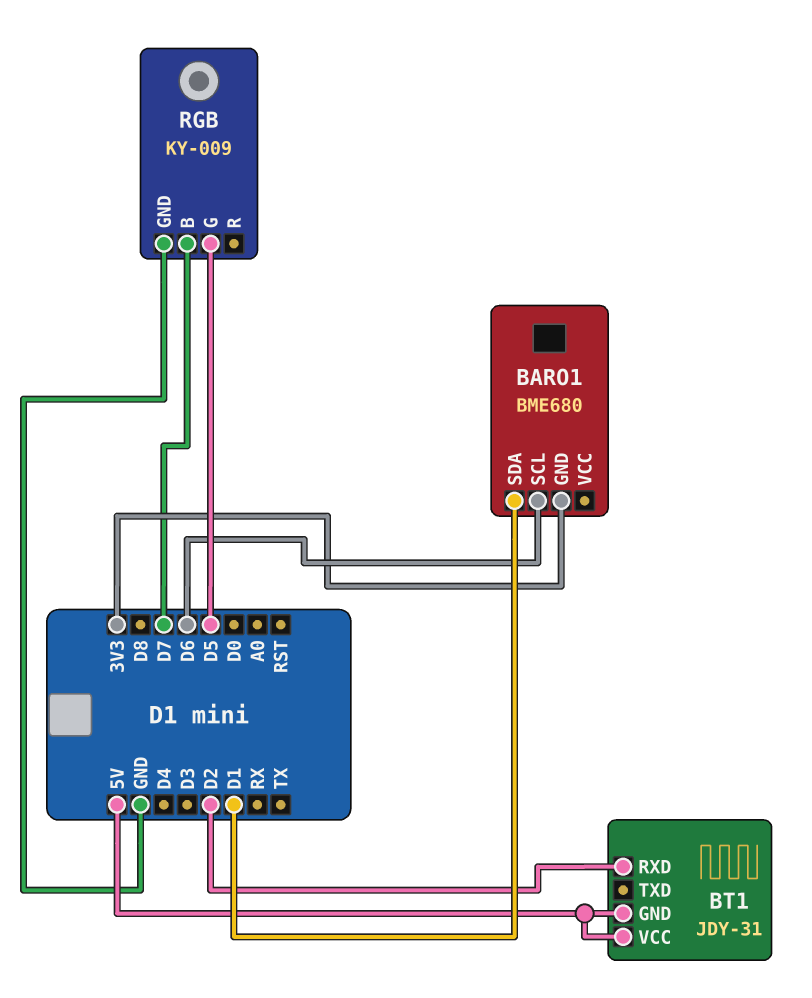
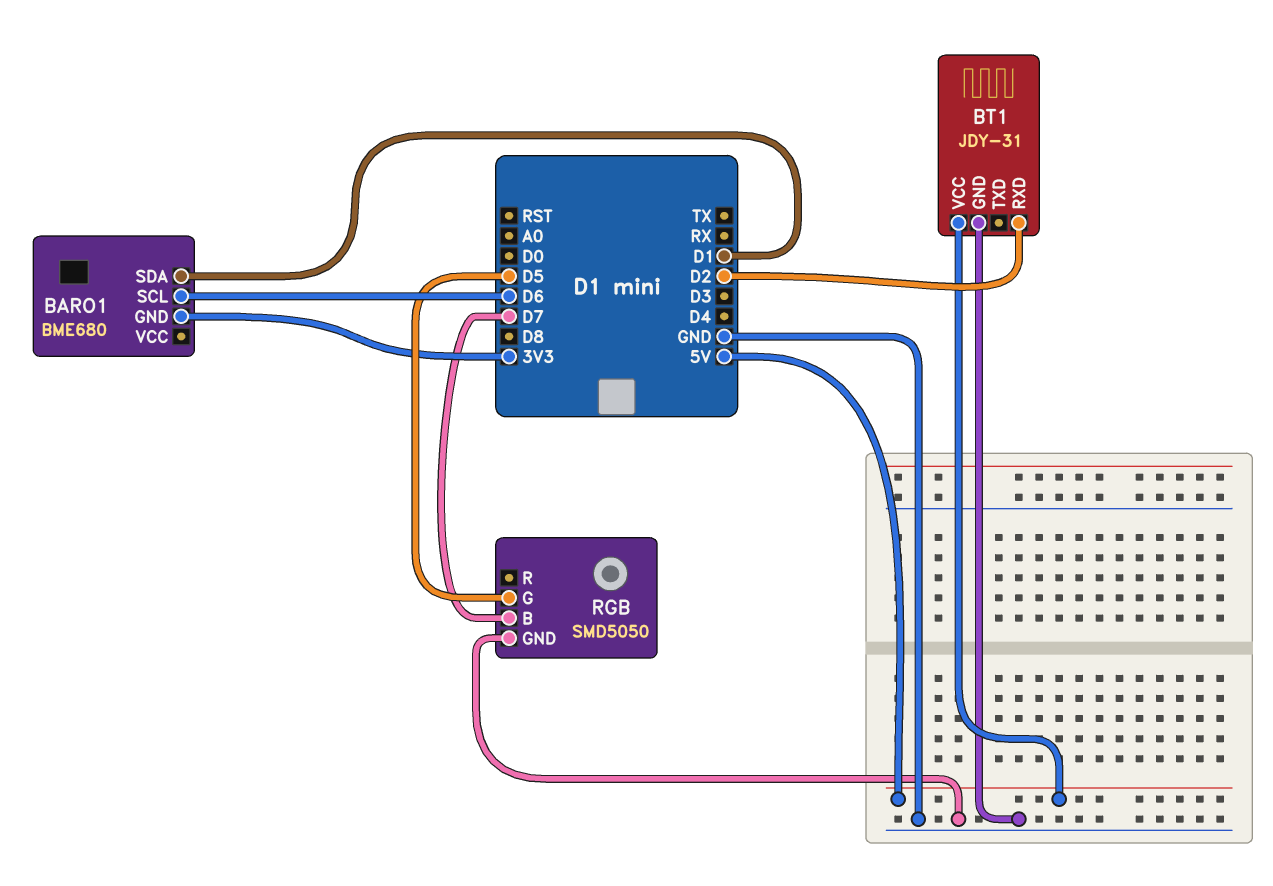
BT1 pin GND: 5V -> GND
RGB: KY-009 -> SMD5050

